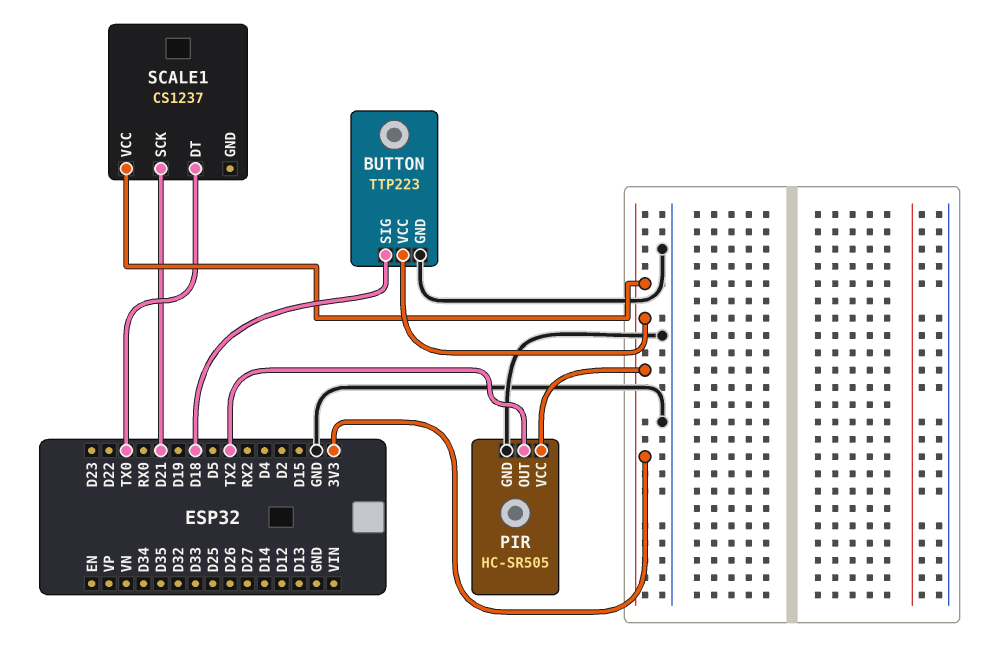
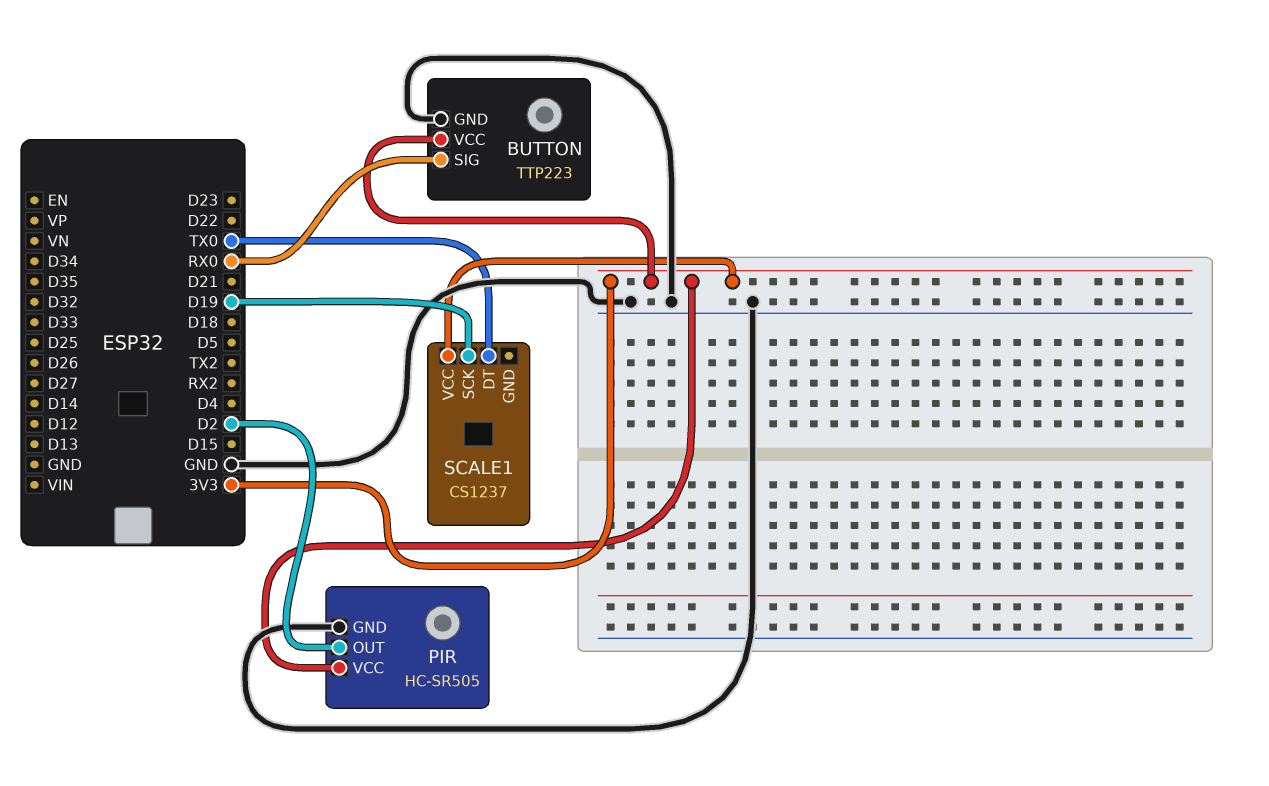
BUTTON pin SIG: D18 -> RX0
PIR pin OUT: TX2 -> D2
SCALE1 pin SCK: D21 -> D19

